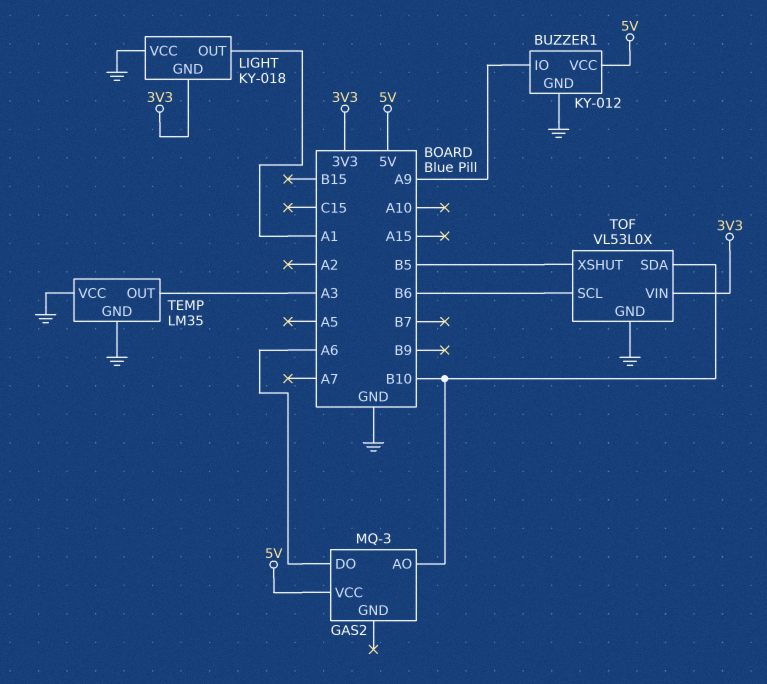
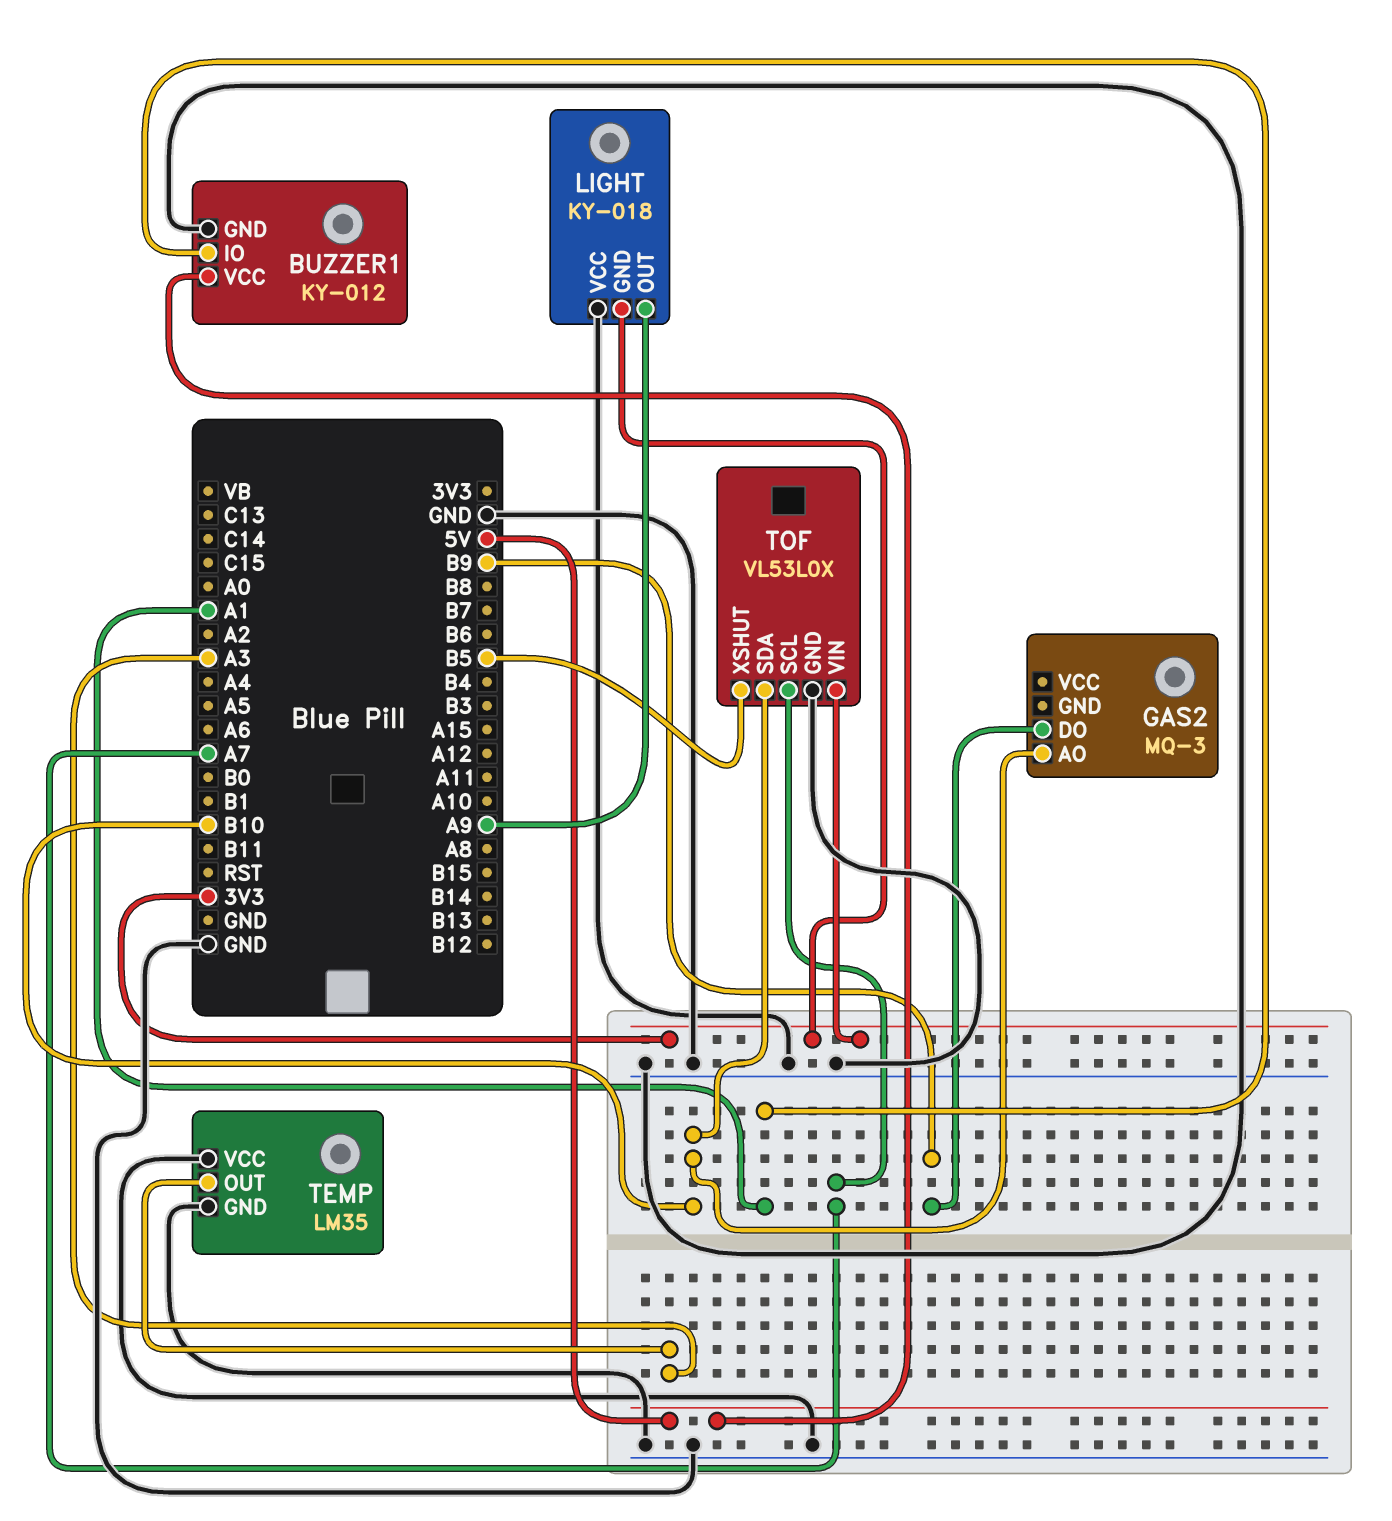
BUZZER1 pin IO: A9 -> A1
GAS2 pin DO: A6 -> B9
GAS2 pin VCC: 5V -> none
LIGHT pin OUT: A1 -> A9
TOF pin SCL: B6 -> A7

